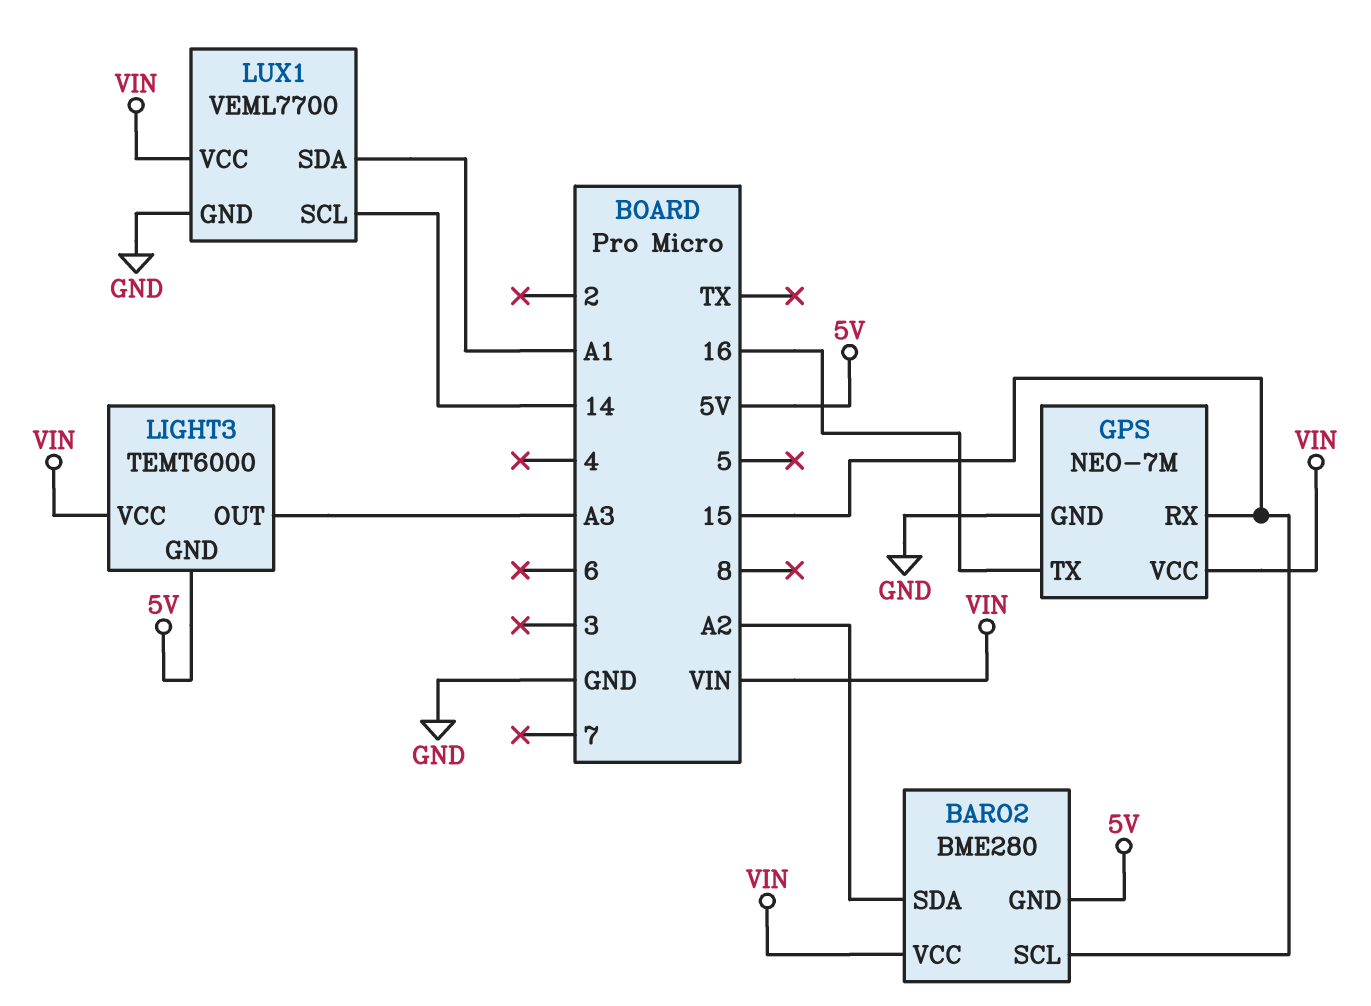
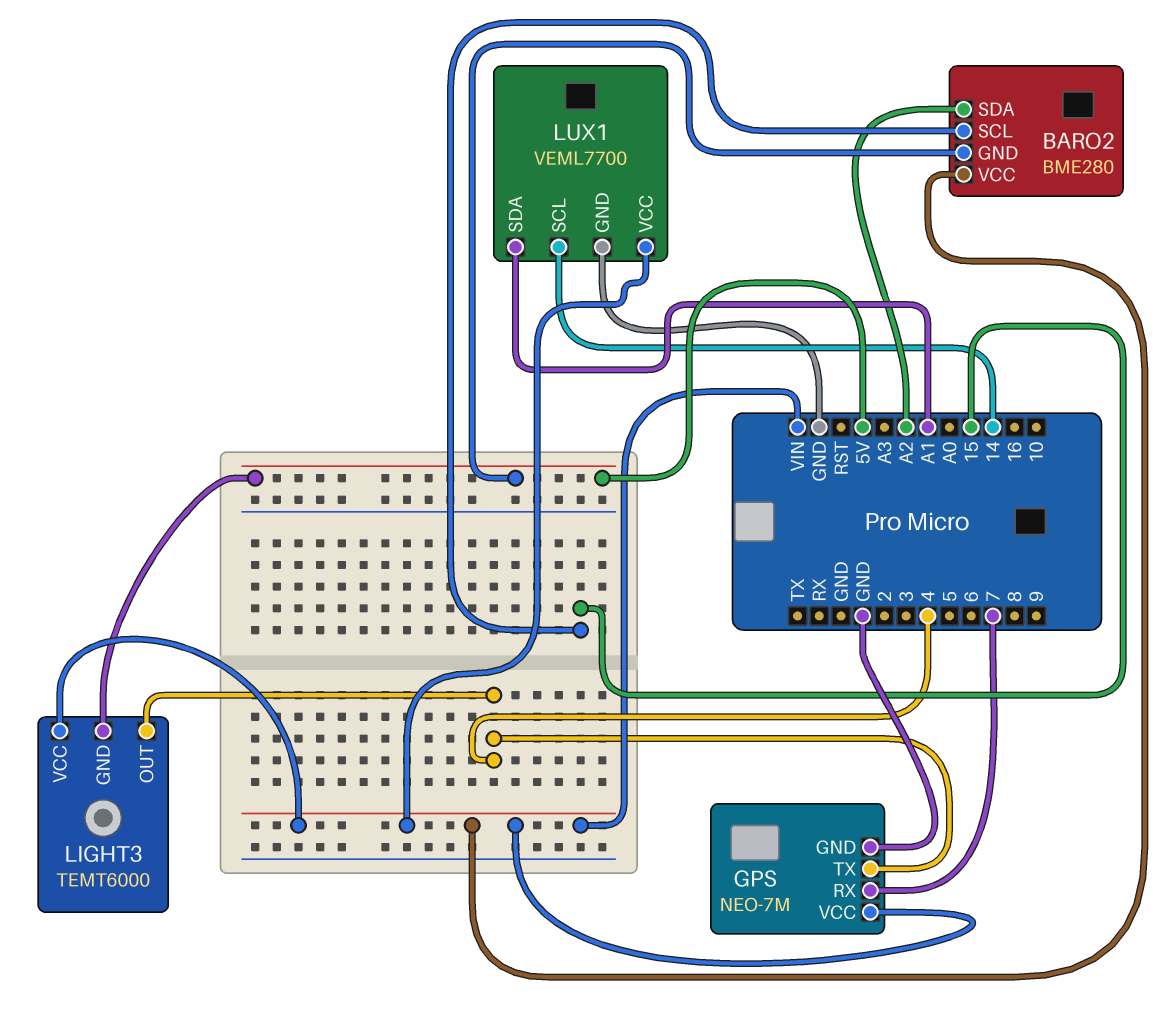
GPS pin RX: 15 -> 7
GPS pin TX: 16 -> 4
LIGHT3 pin OUT: A3 -> 4

